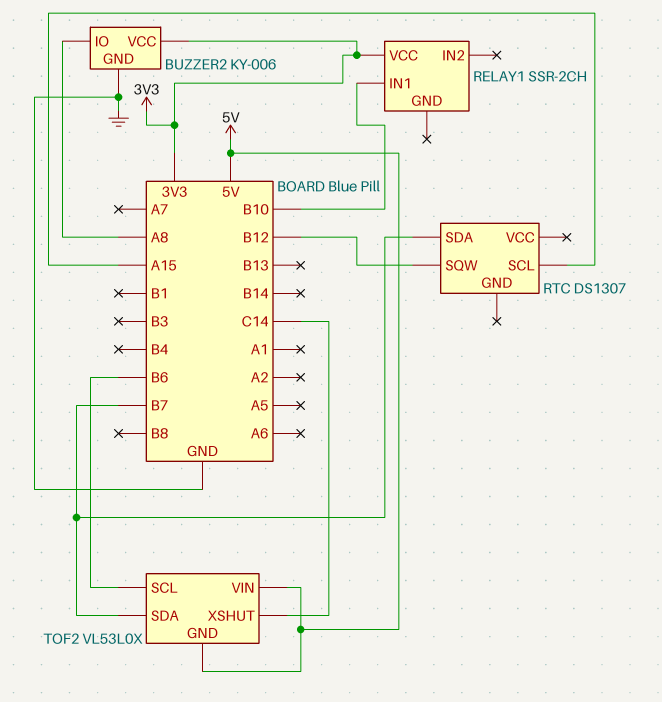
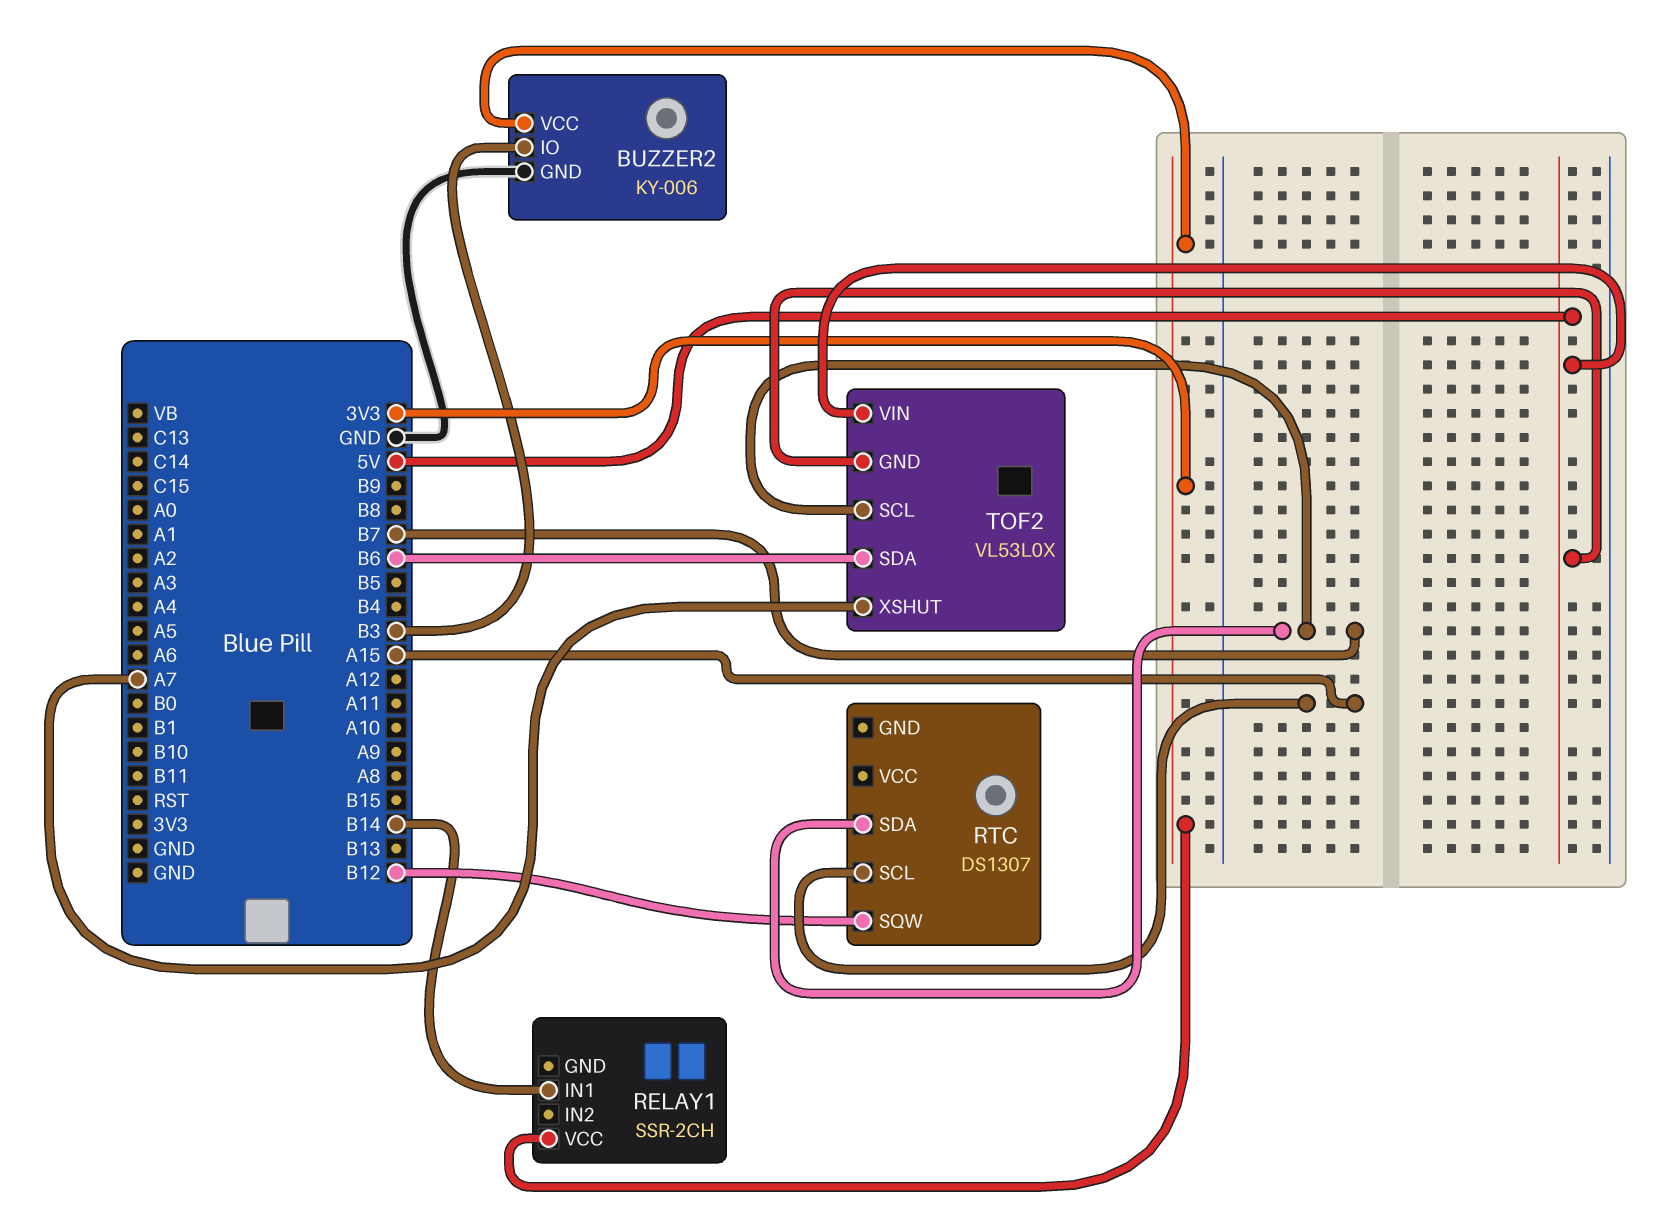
BUZZER2 pin IO: A8 -> B3
RELAY1 pin IN1: B10 -> B14
TOF2 pin SCL: B6 -> B7
TOF2 pin SDA: B7 -> B6
TOF2 pin XSHUT: C14 -> A7

